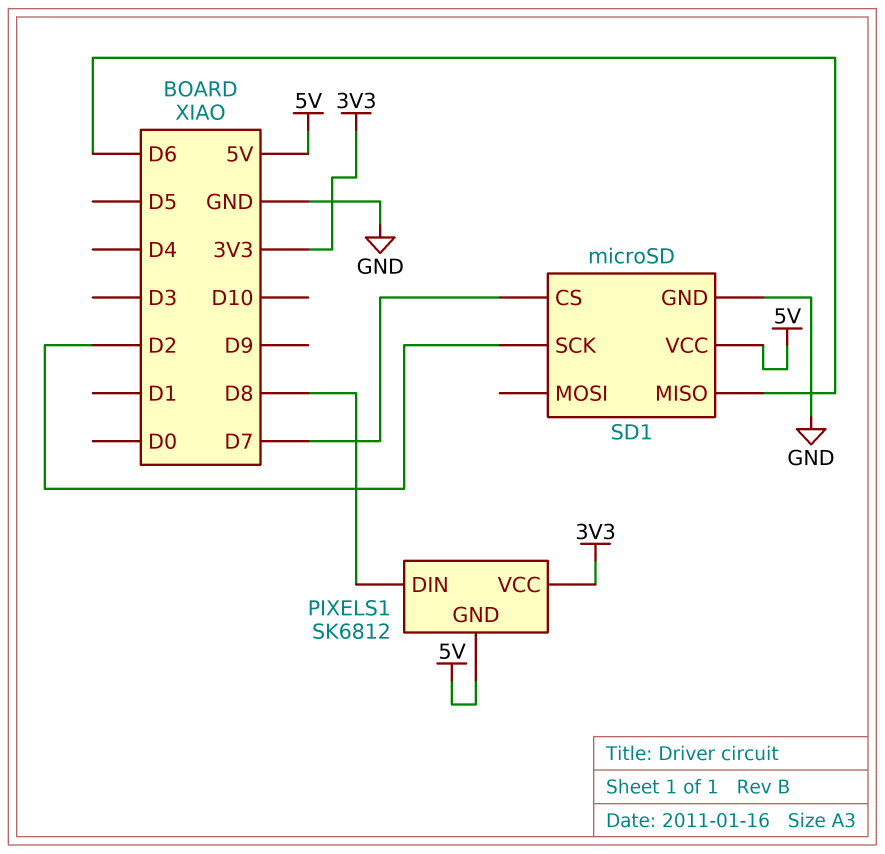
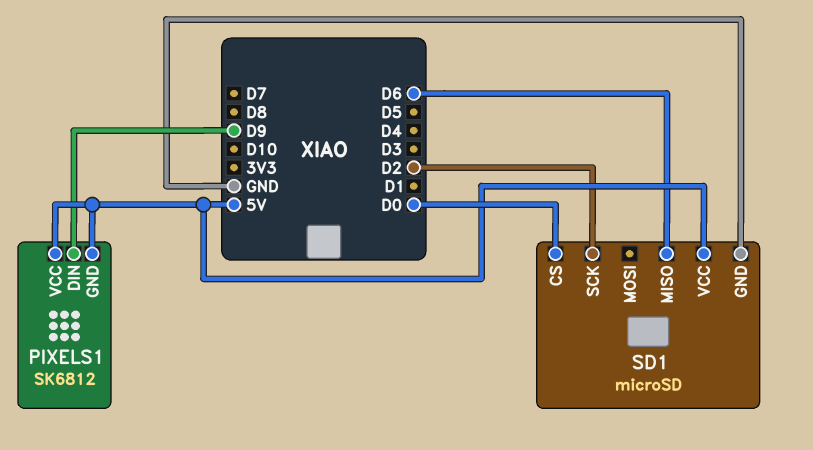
PIXELS1 pin DIN: D8 -> D9
PIXELS1 pin VCC: 3V3 -> 5V
SD1 pin CS: D7 -> D0

